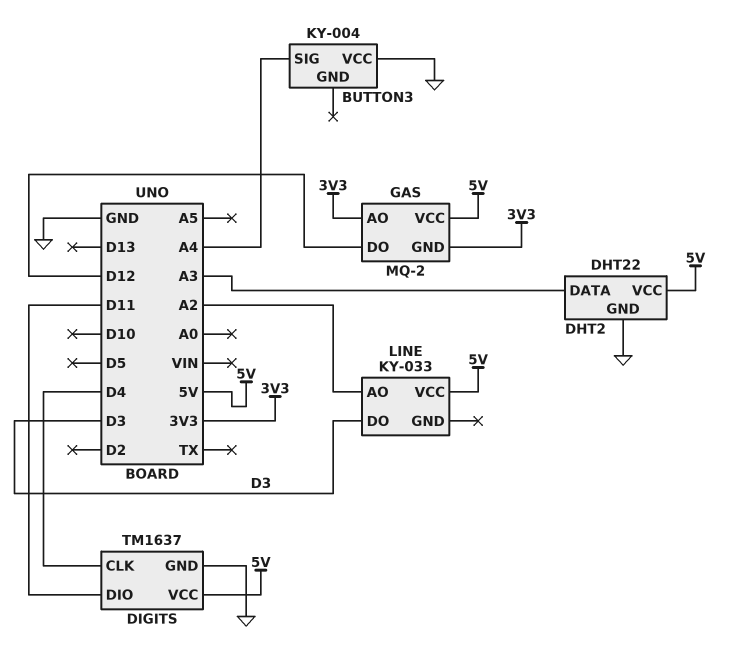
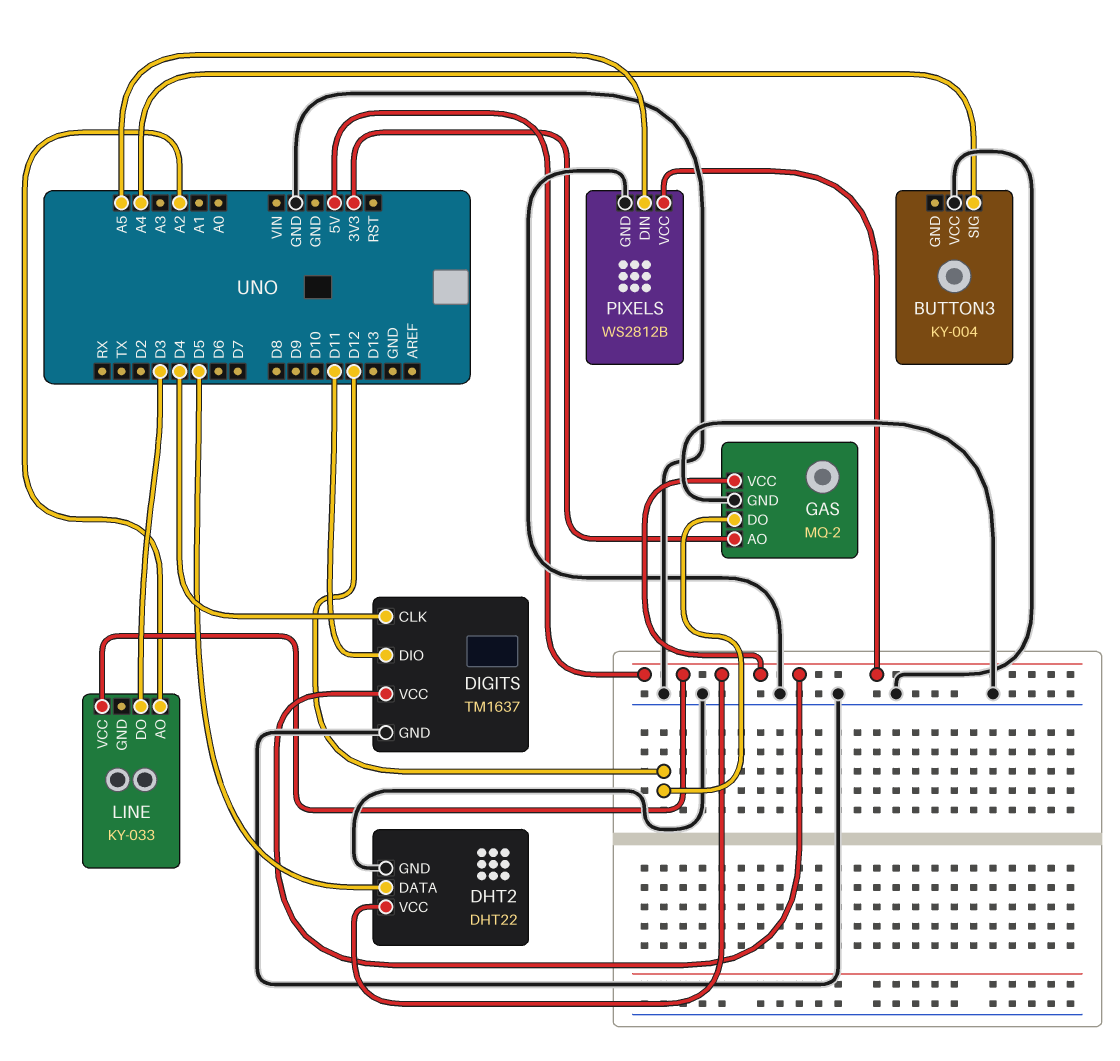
DHT2 pin DATA: A3 -> D5
GAS pin GND: 3V3 -> GND
PIXELS: none -> WS2812B
PIXELS pin DIN: none -> A5
PIXELS pin GND: none -> GND
PIXELS pin VCC: none -> 5V

